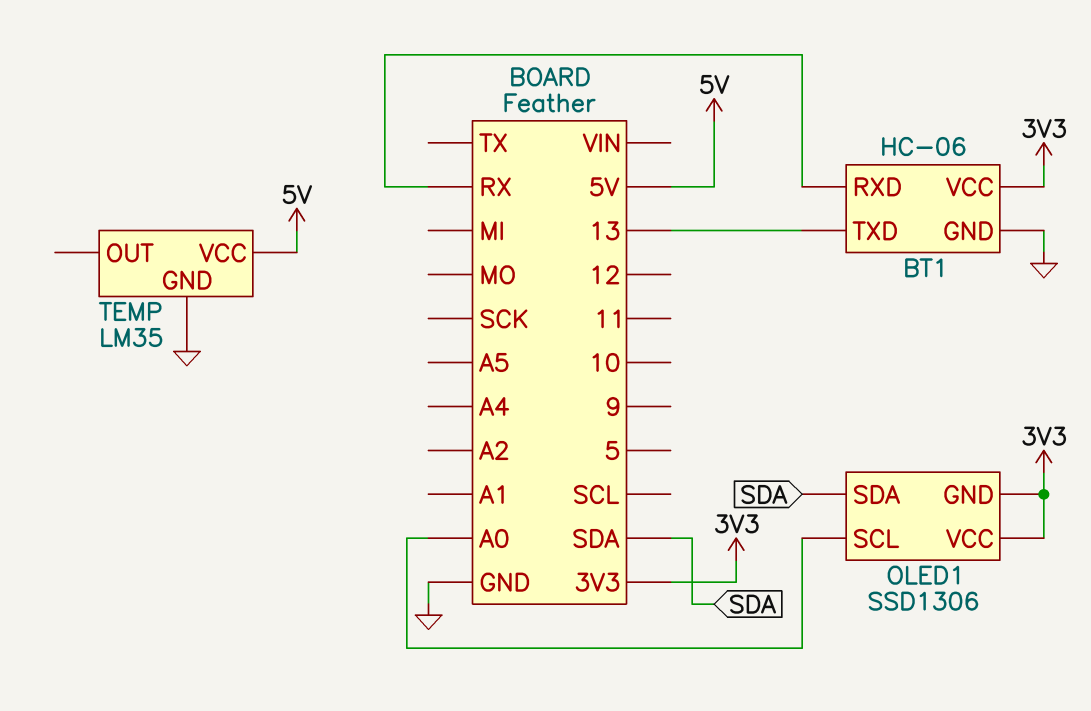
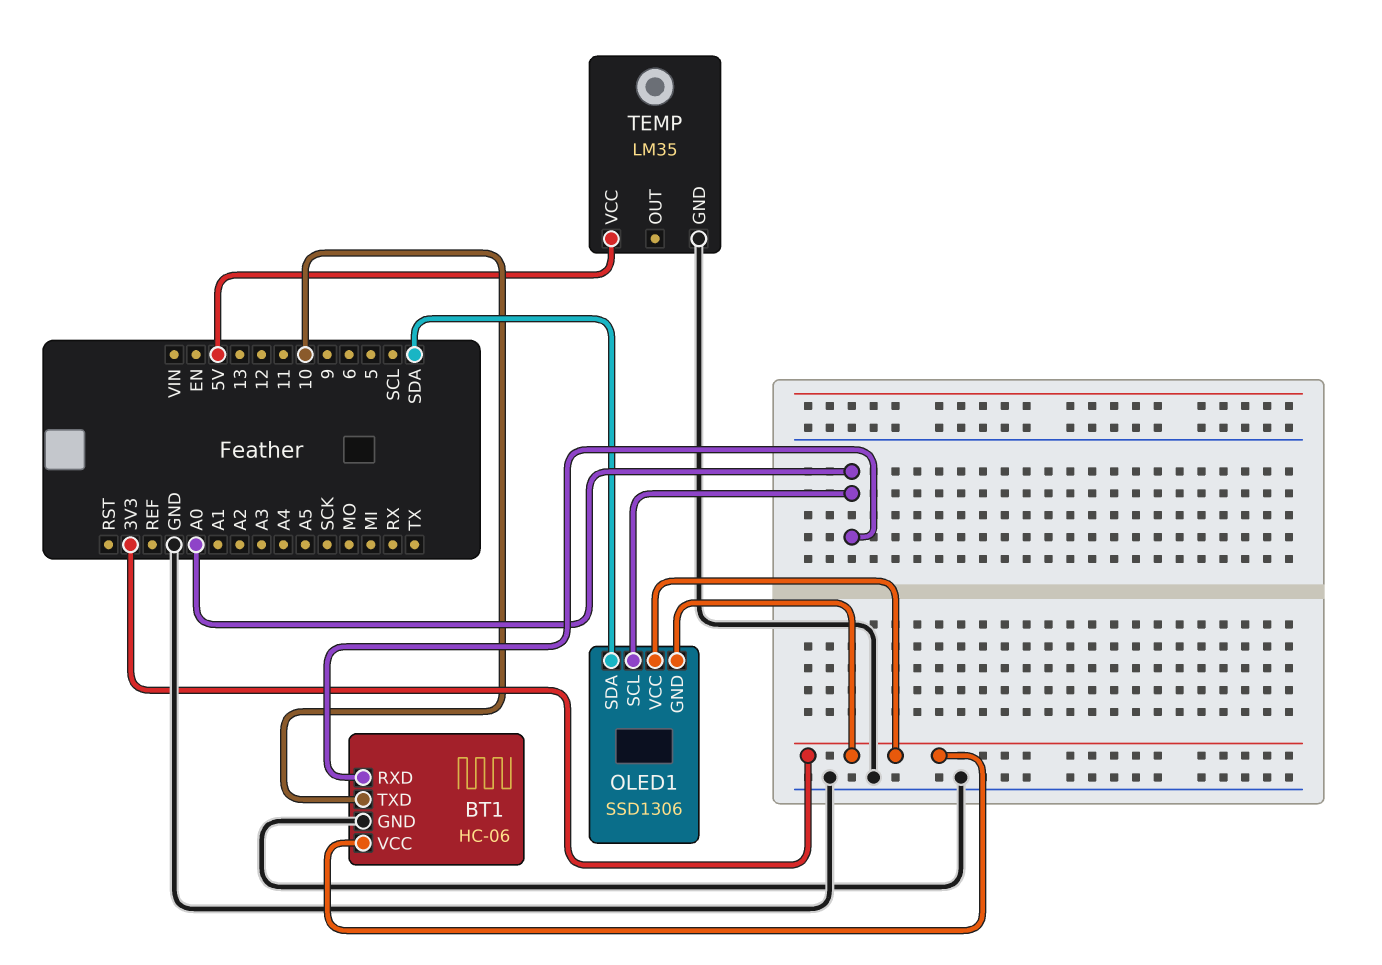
BT1 pin RXD: RX -> A0
BT1 pin TXD: 13 -> 10

